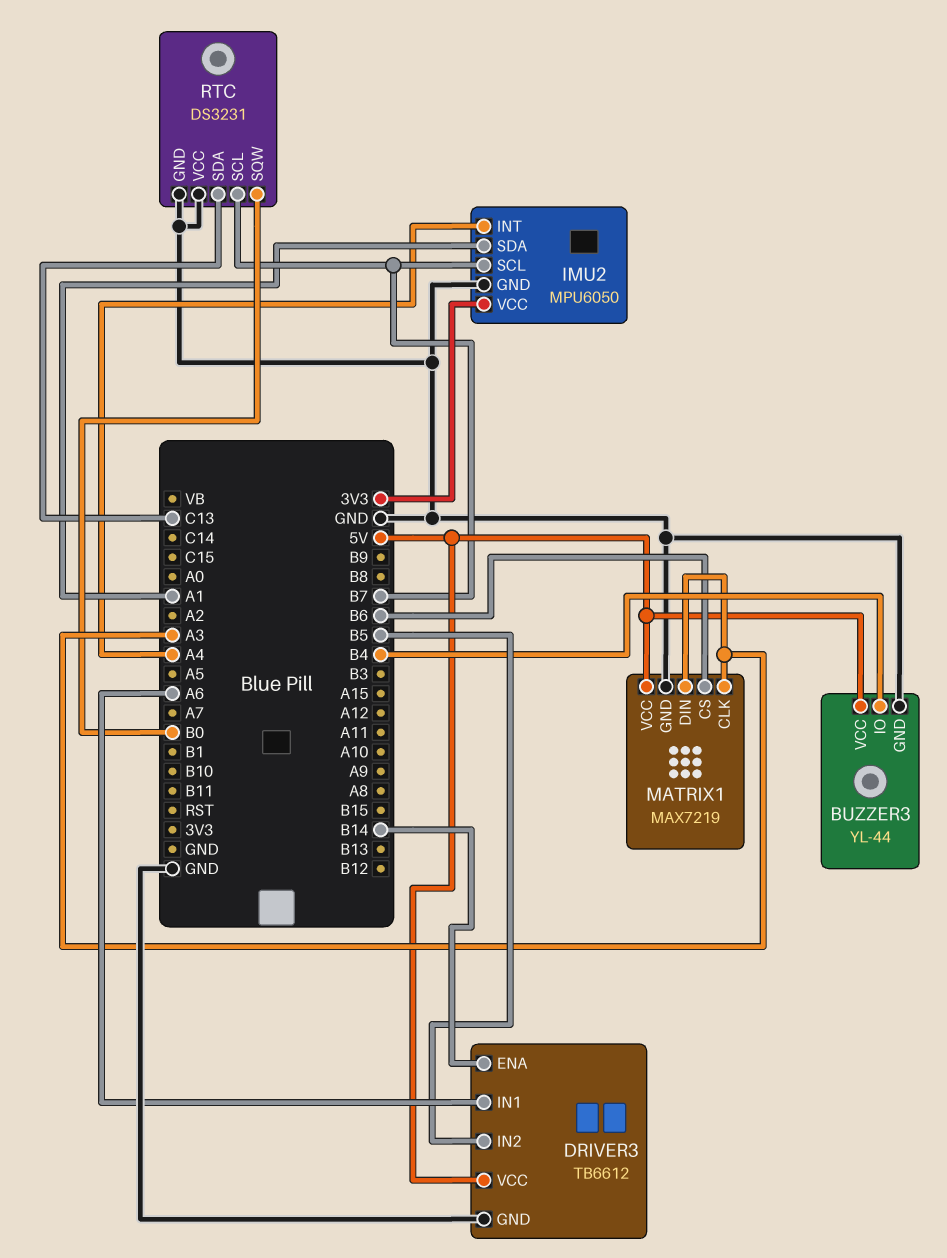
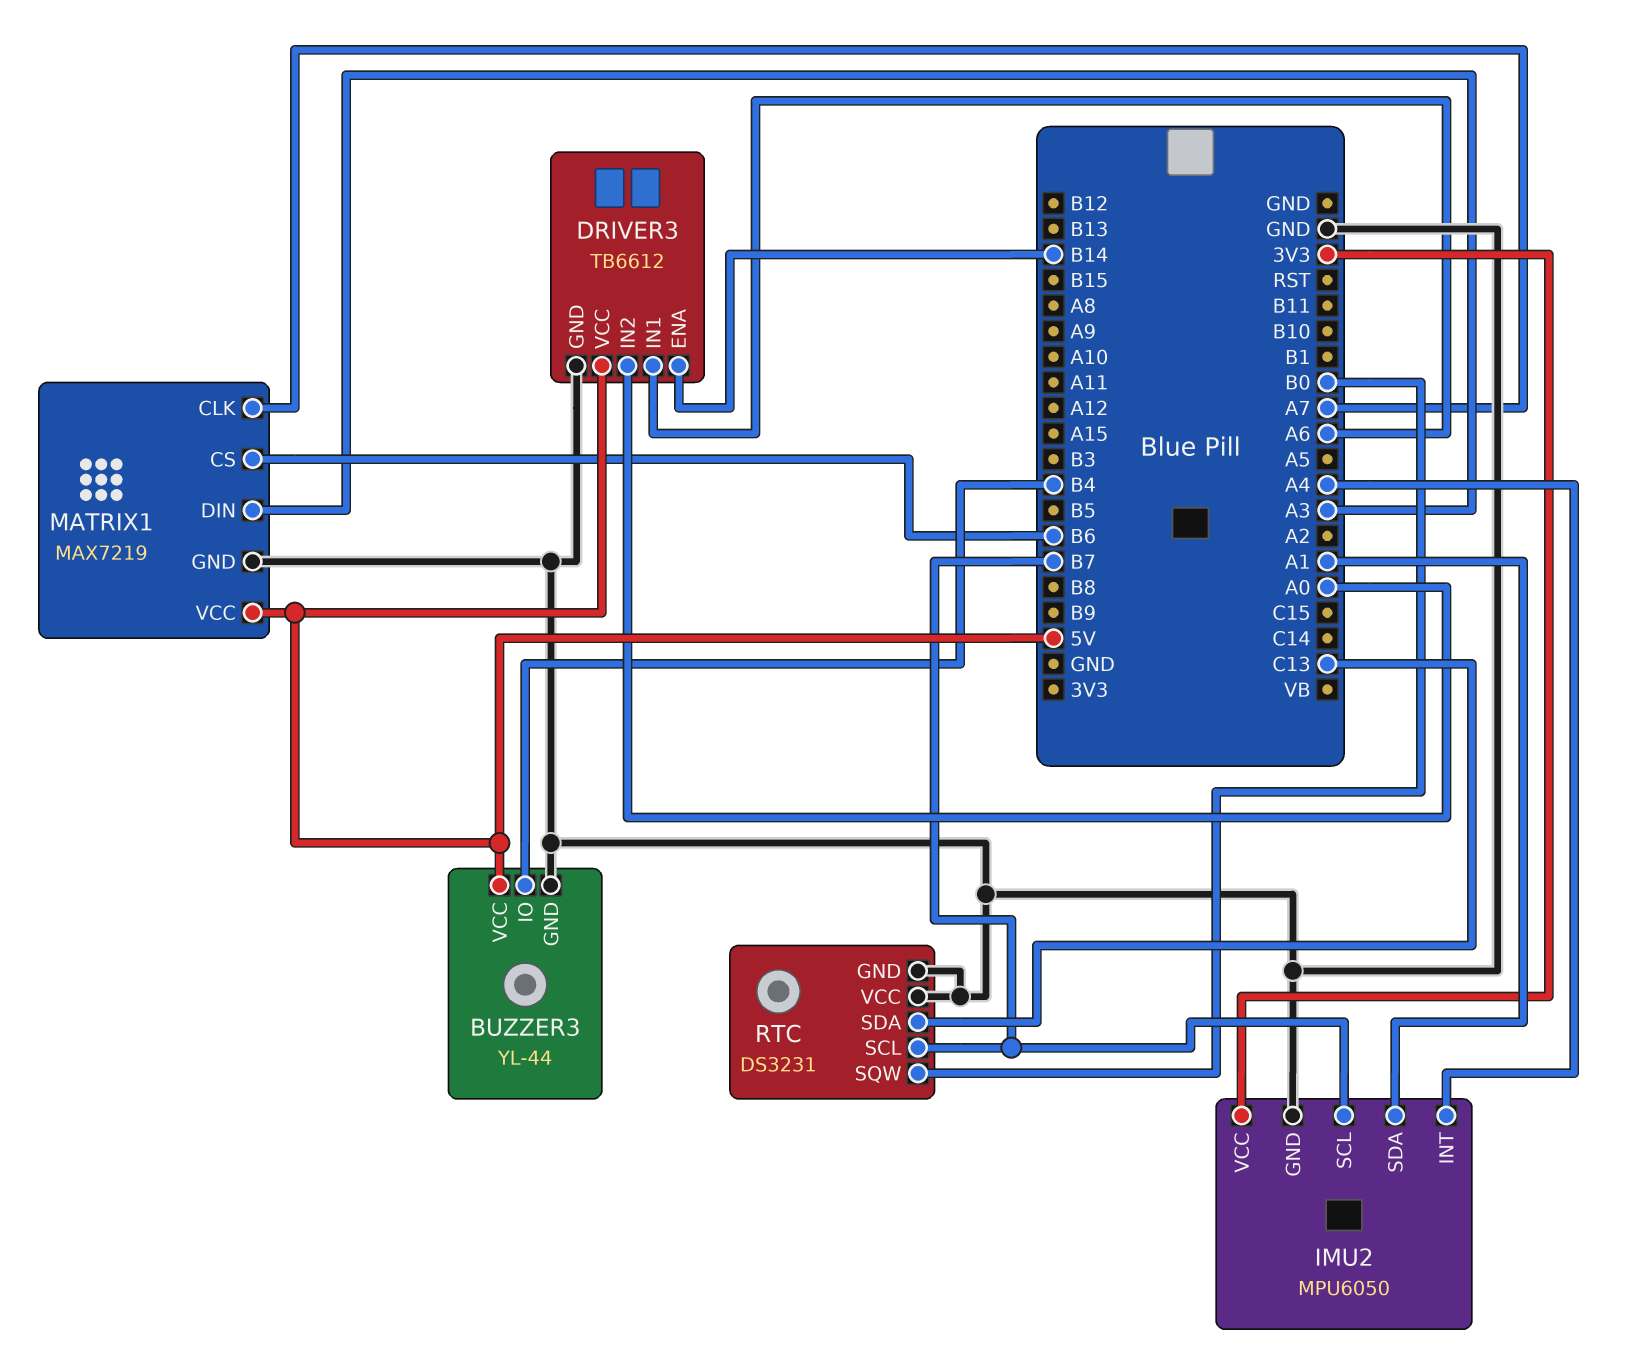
DRIVER3 pin IN2: B5 -> A0
MATRIX1 pin CLK: A3 -> A7

